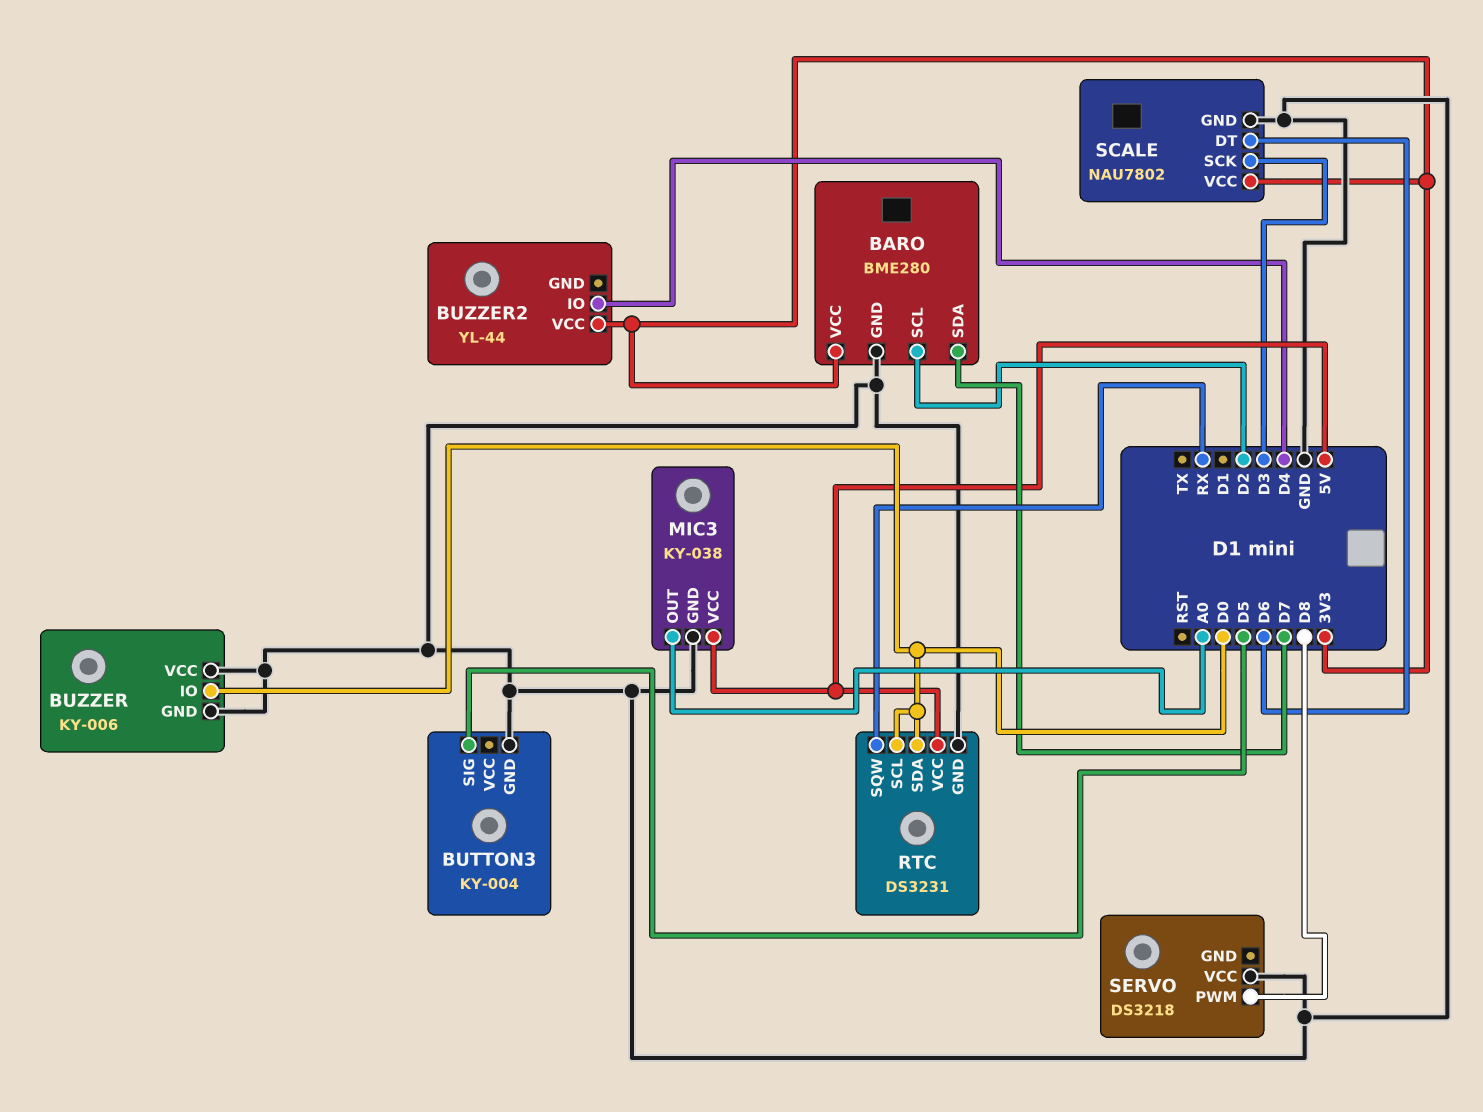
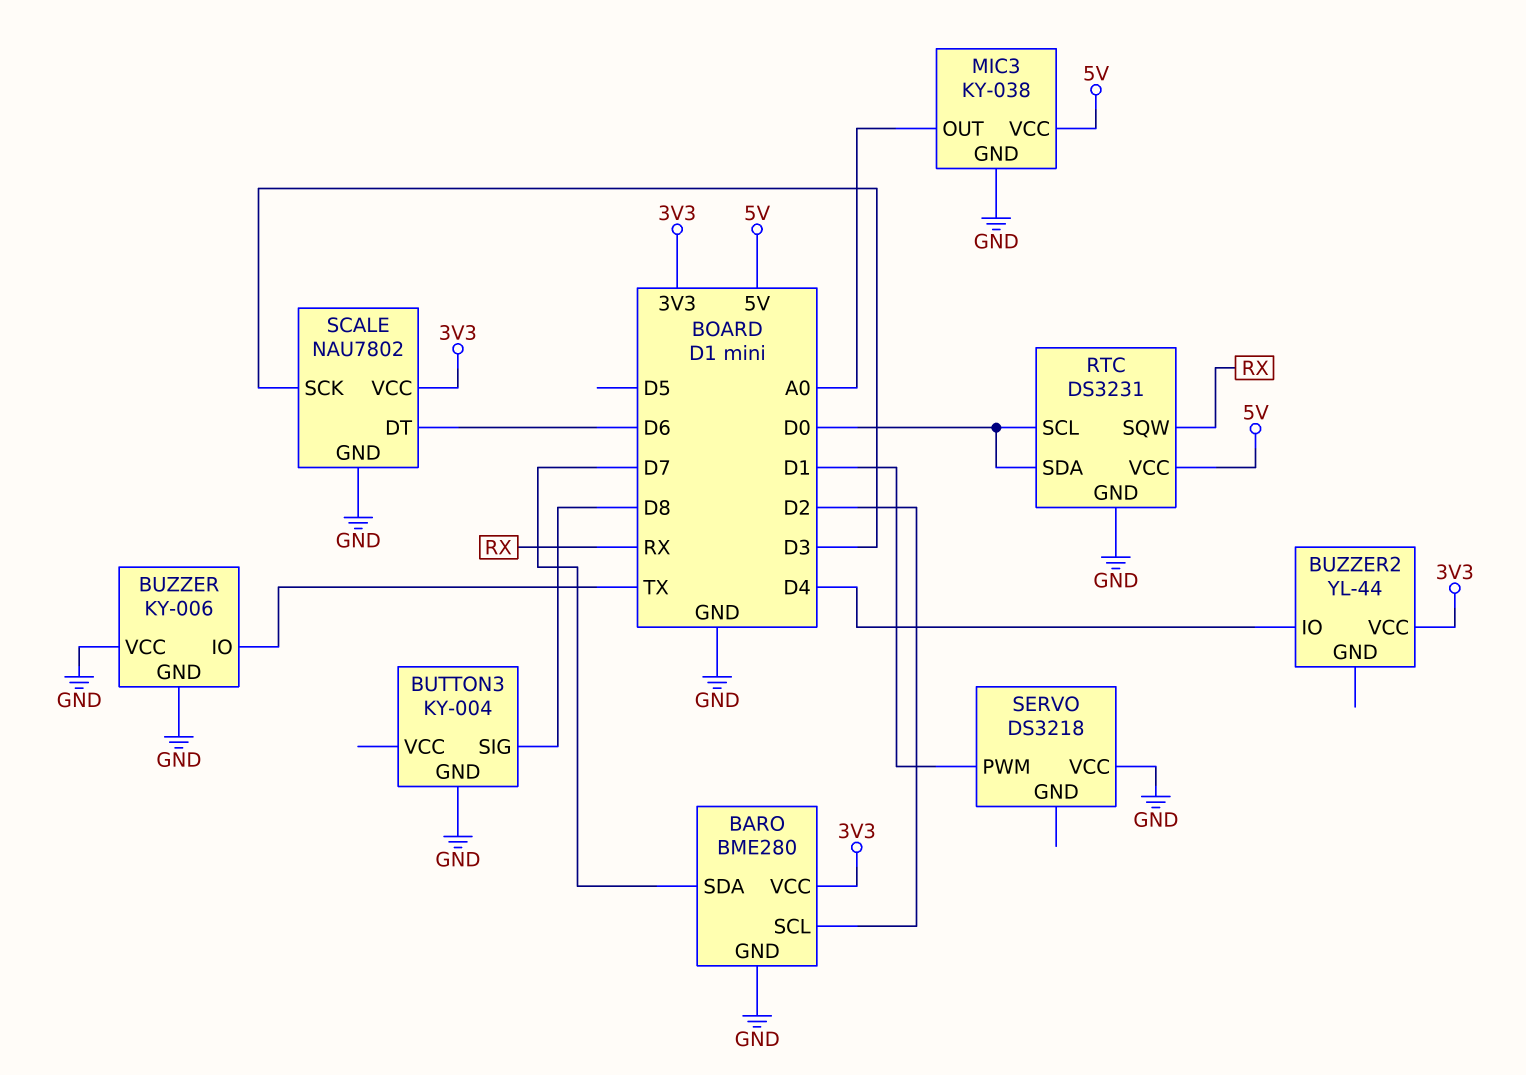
BUTTON3 pin SIG: D5 -> D8
BUZZER pin IO: D0 -> TX
SERVO pin PWM: D8 -> D1

